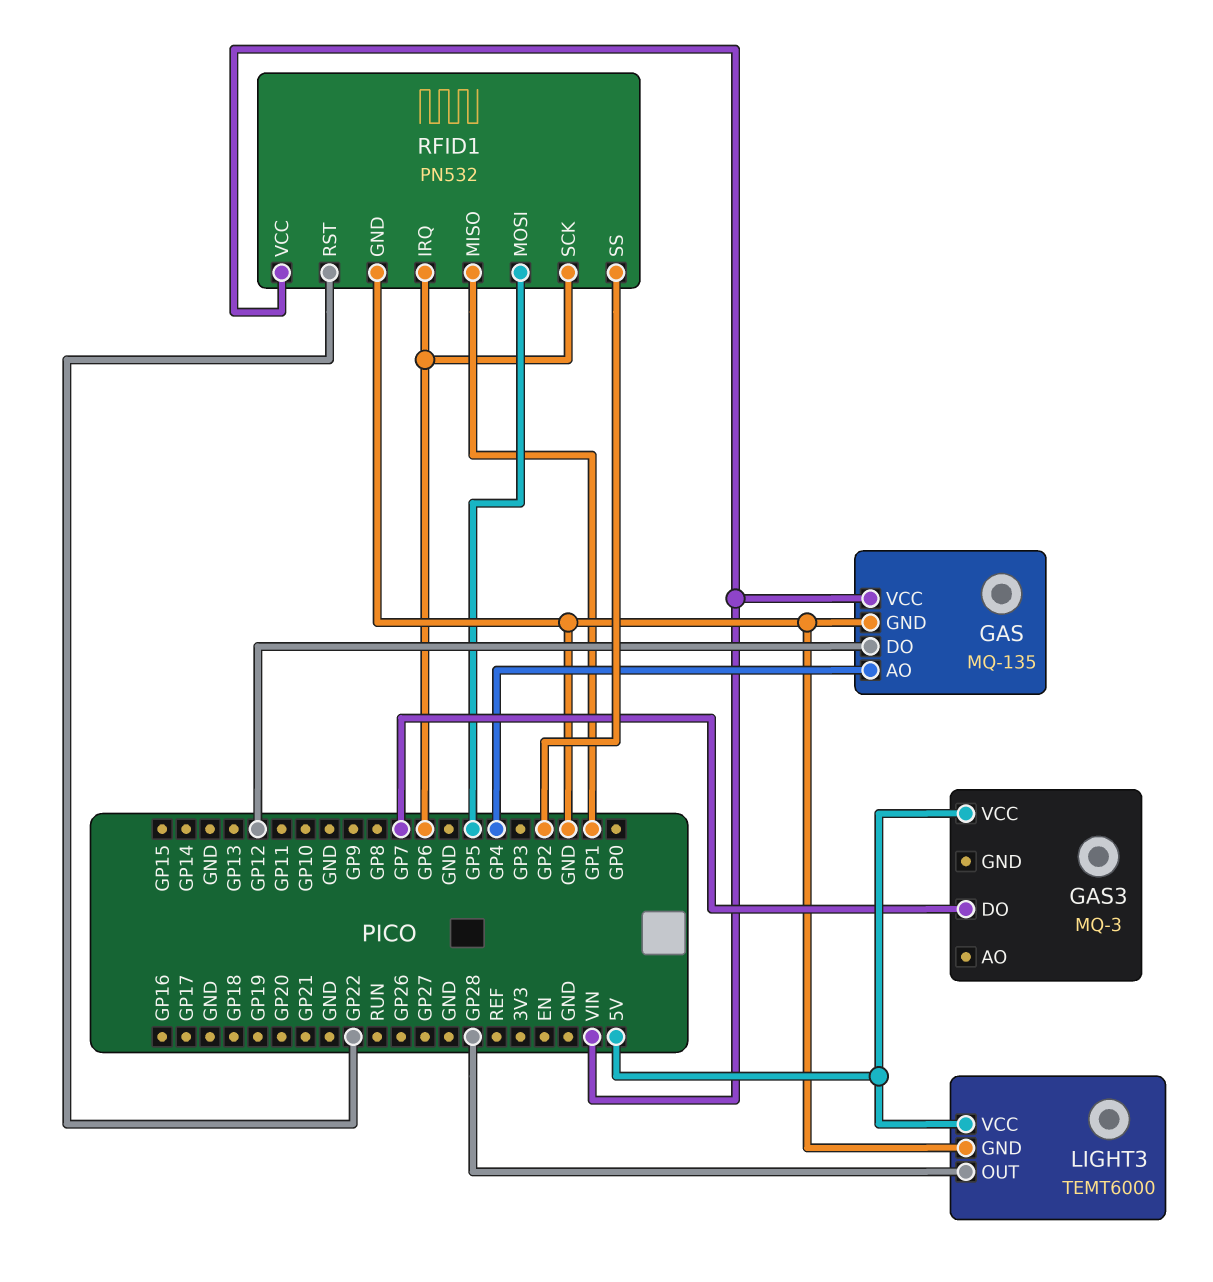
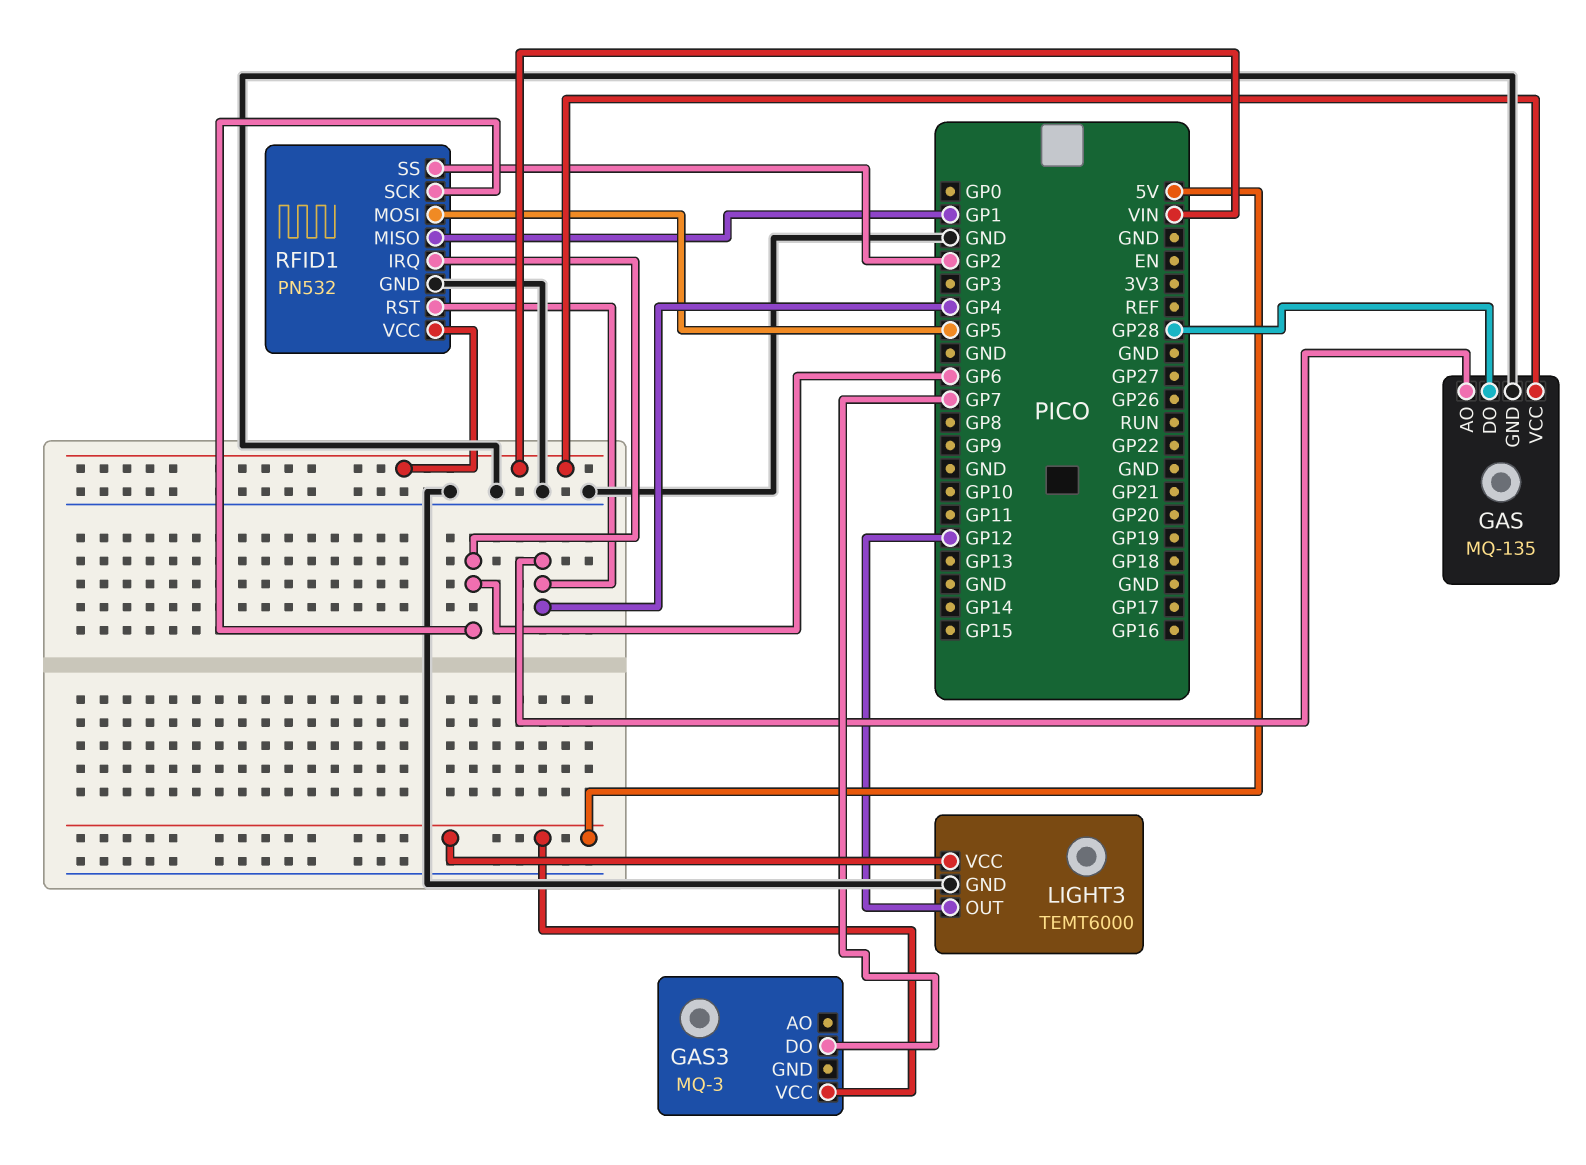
GAS pin DO: GP12 -> GP28
LIGHT3 pin OUT: GP28 -> GP12
RFID1 pin RST: GP22 -> GP4

